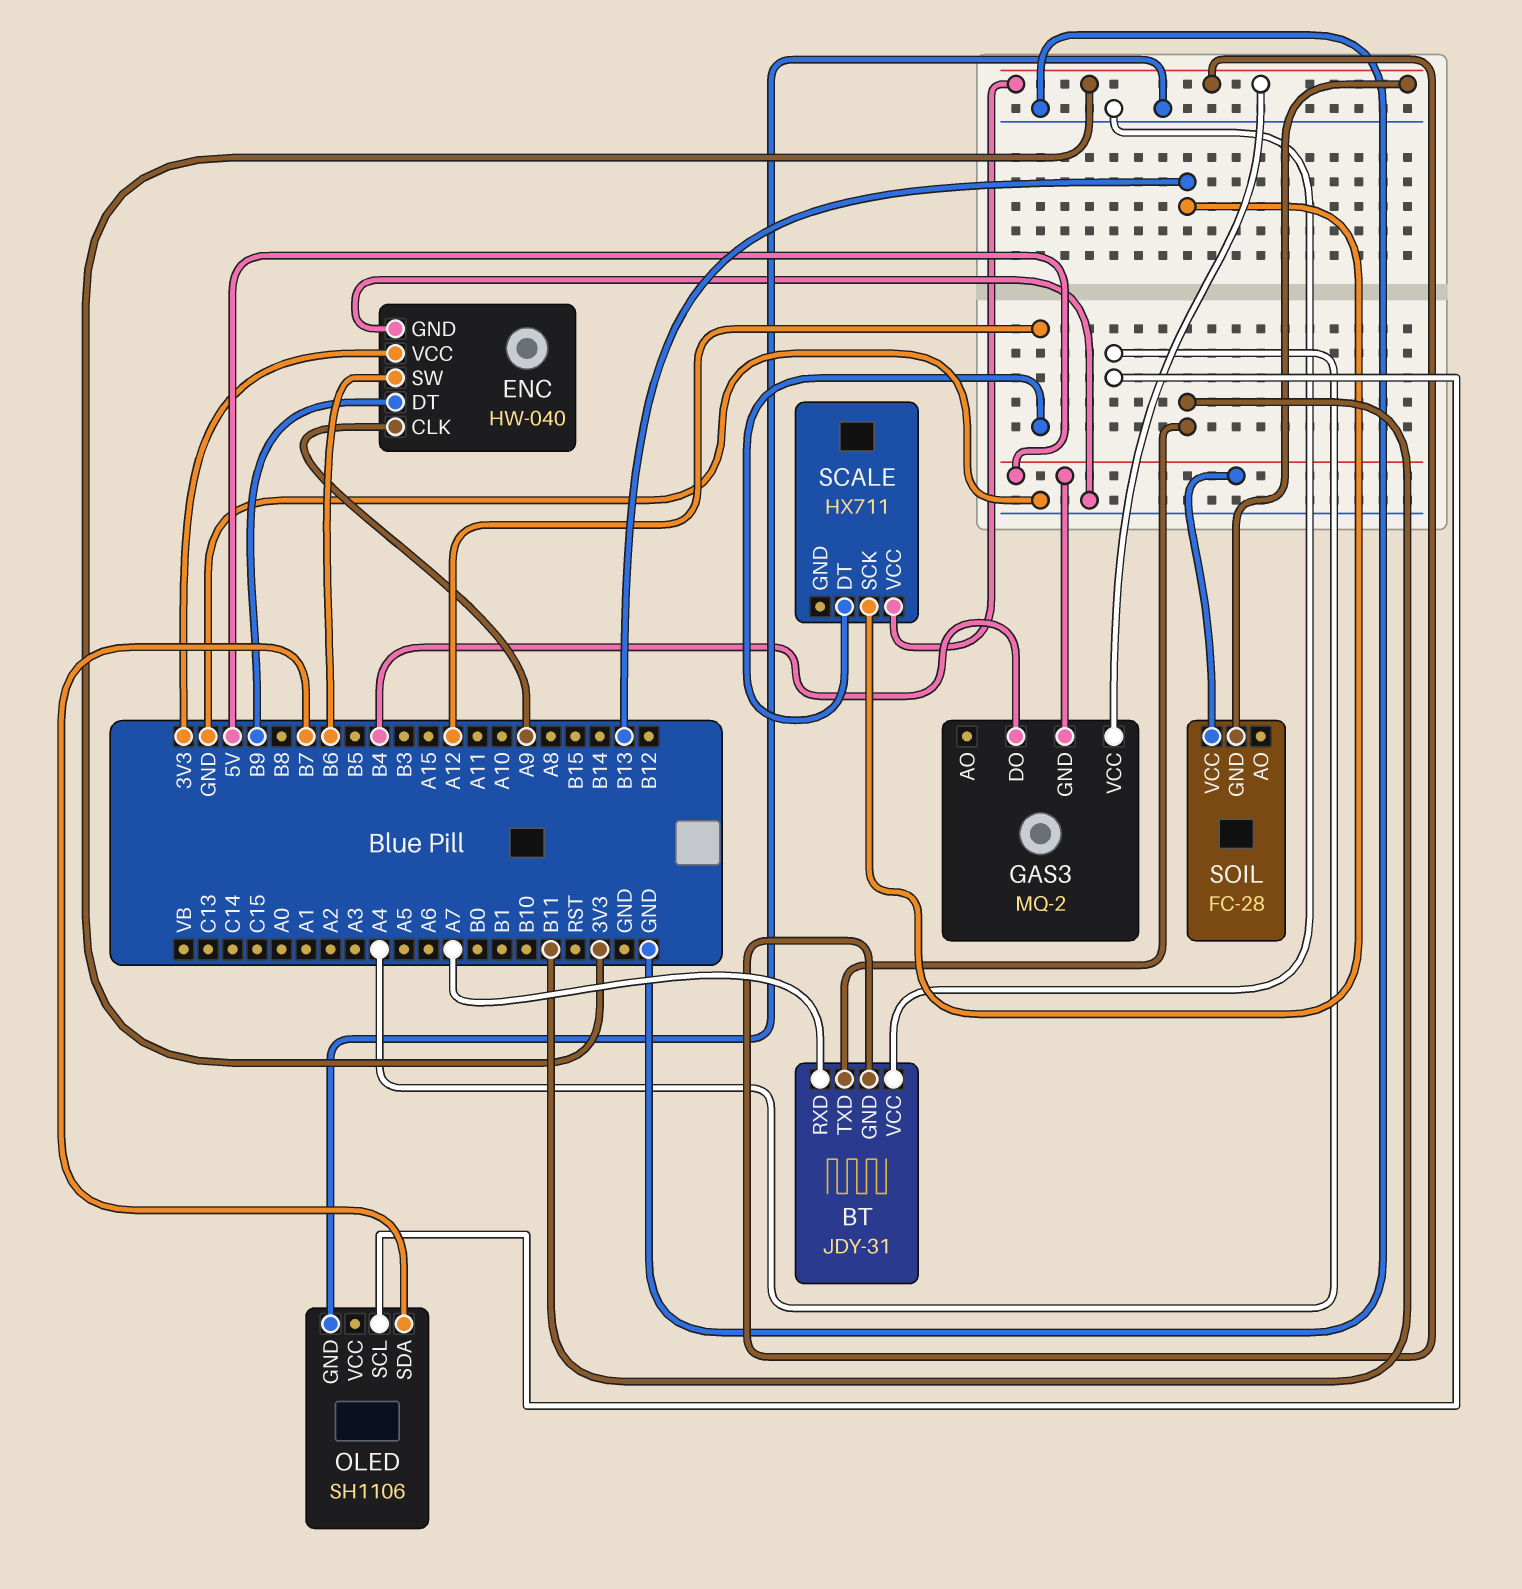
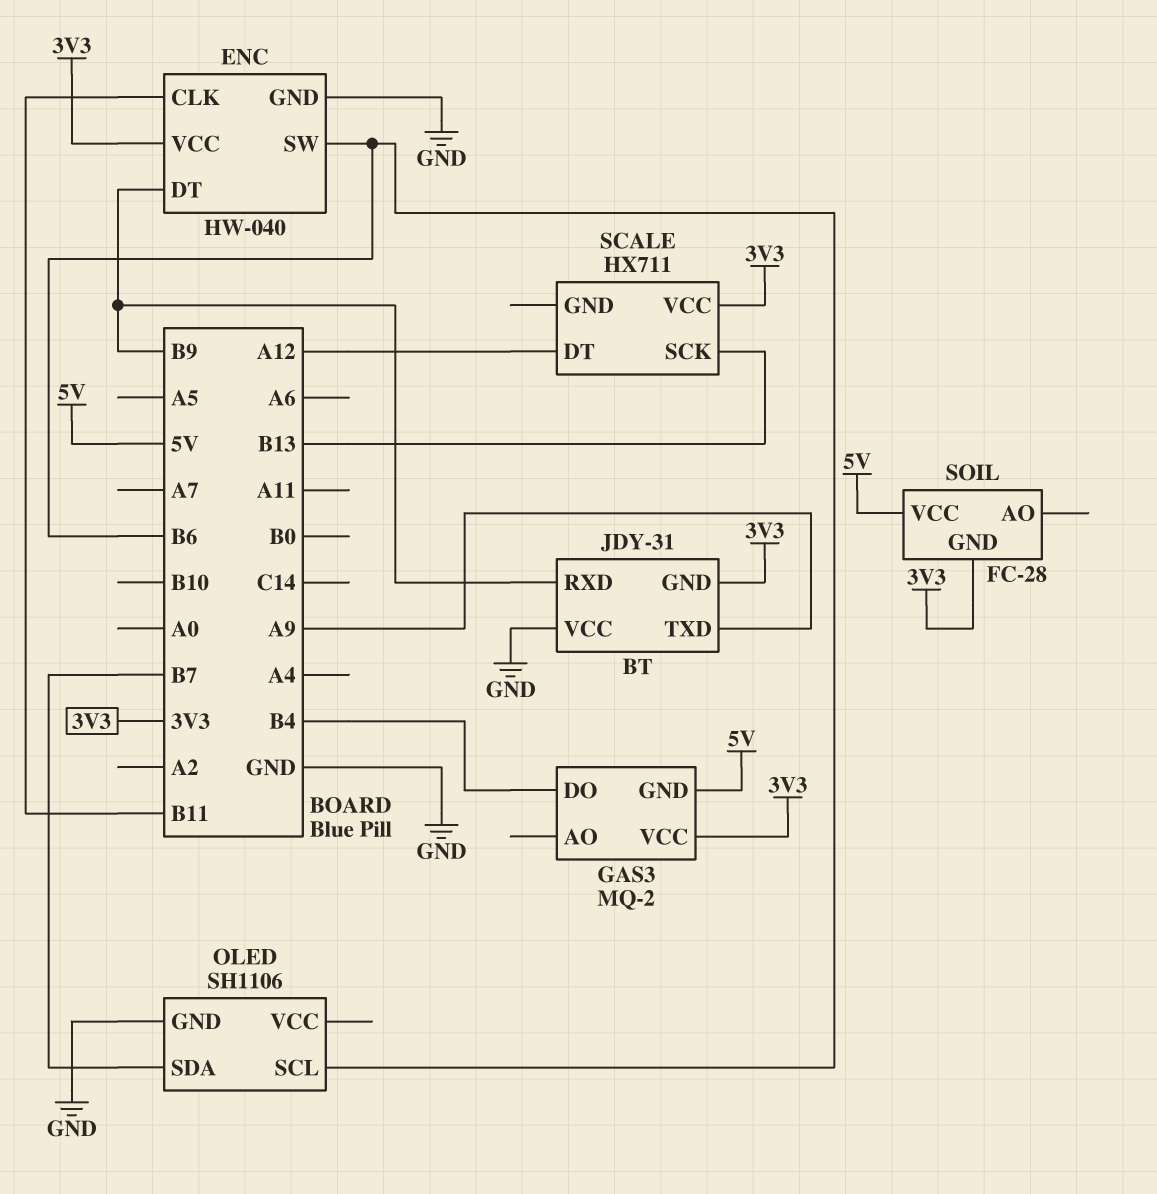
BT pin RXD: A7 -> B9
BT pin TXD: B11 -> A9
ENC pin CLK: A9 -> B11
OLED pin SCL: A4 -> B6

